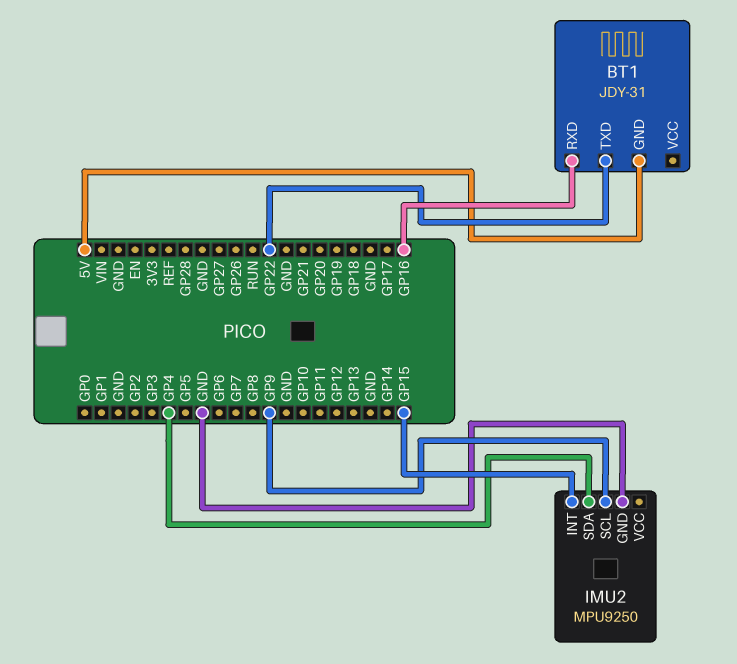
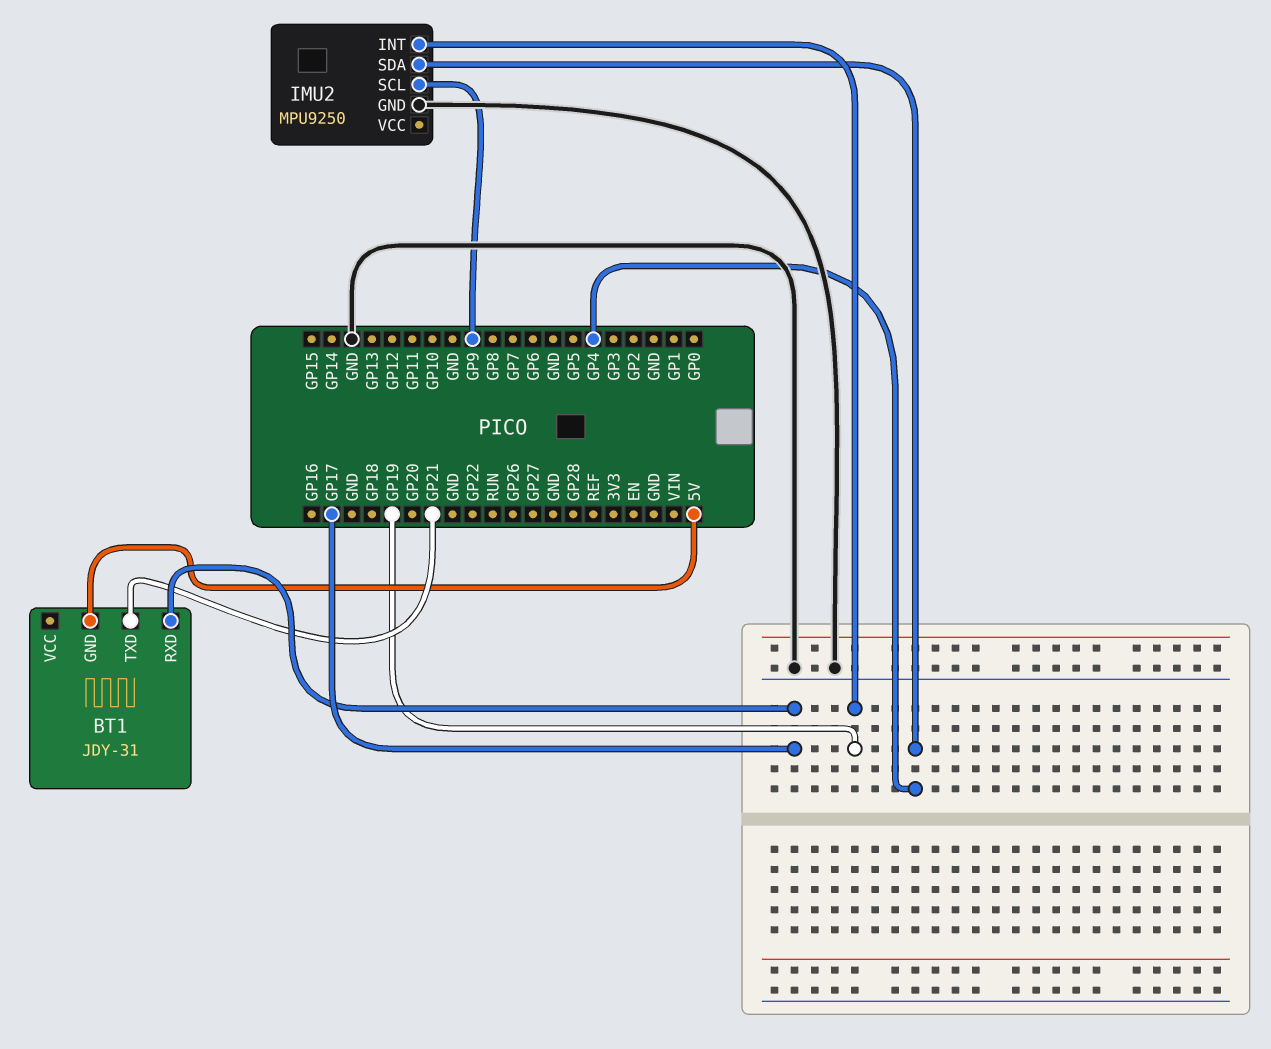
BT1 pin RXD: GP16 -> GP17
BT1 pin TXD: GP22 -> GP21
IMU2 pin INT: GP15 -> GP19

